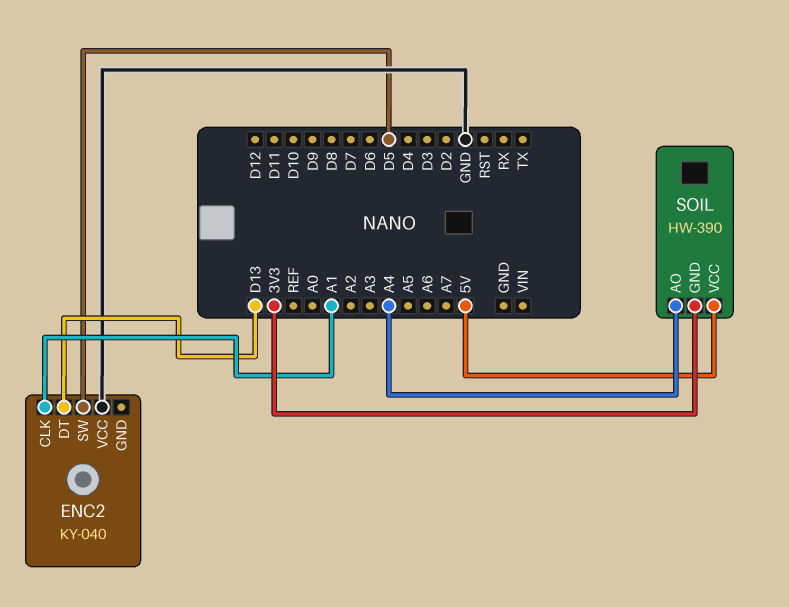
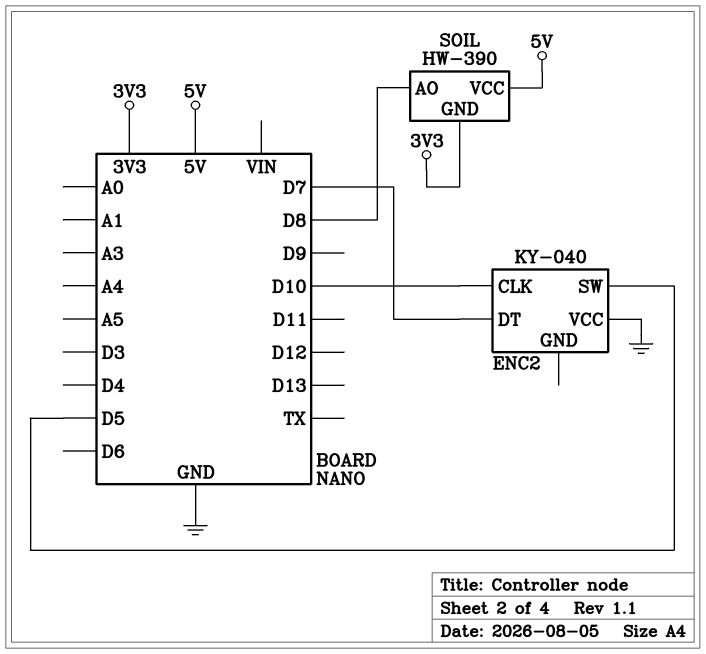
ENC2 pin CLK: A1 -> D10
ENC2 pin DT: D13 -> D7
SOIL pin AO: A4 -> D8

